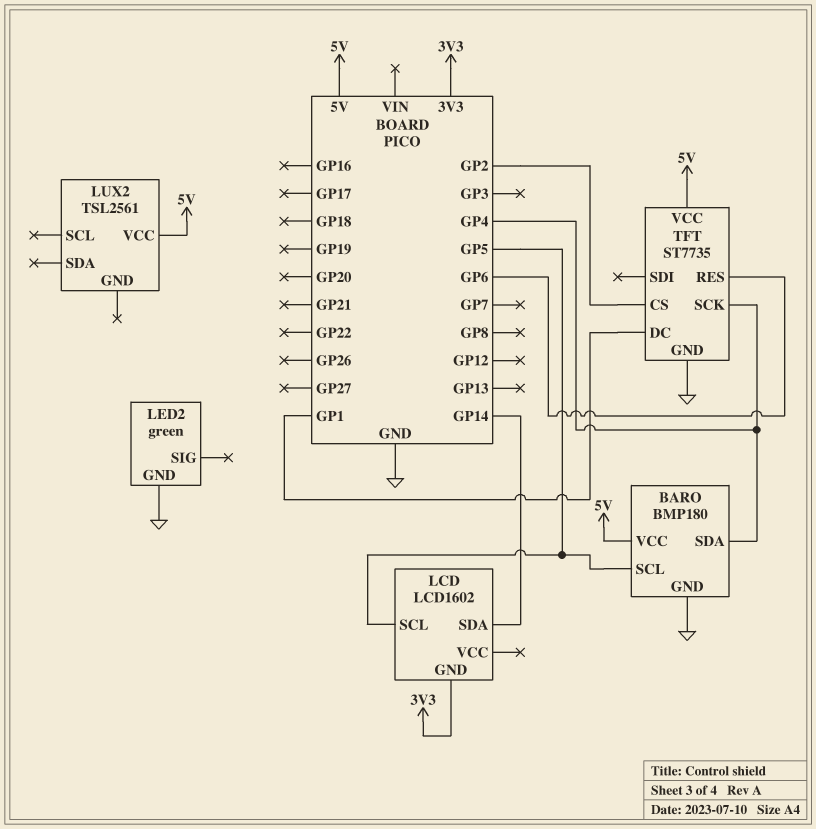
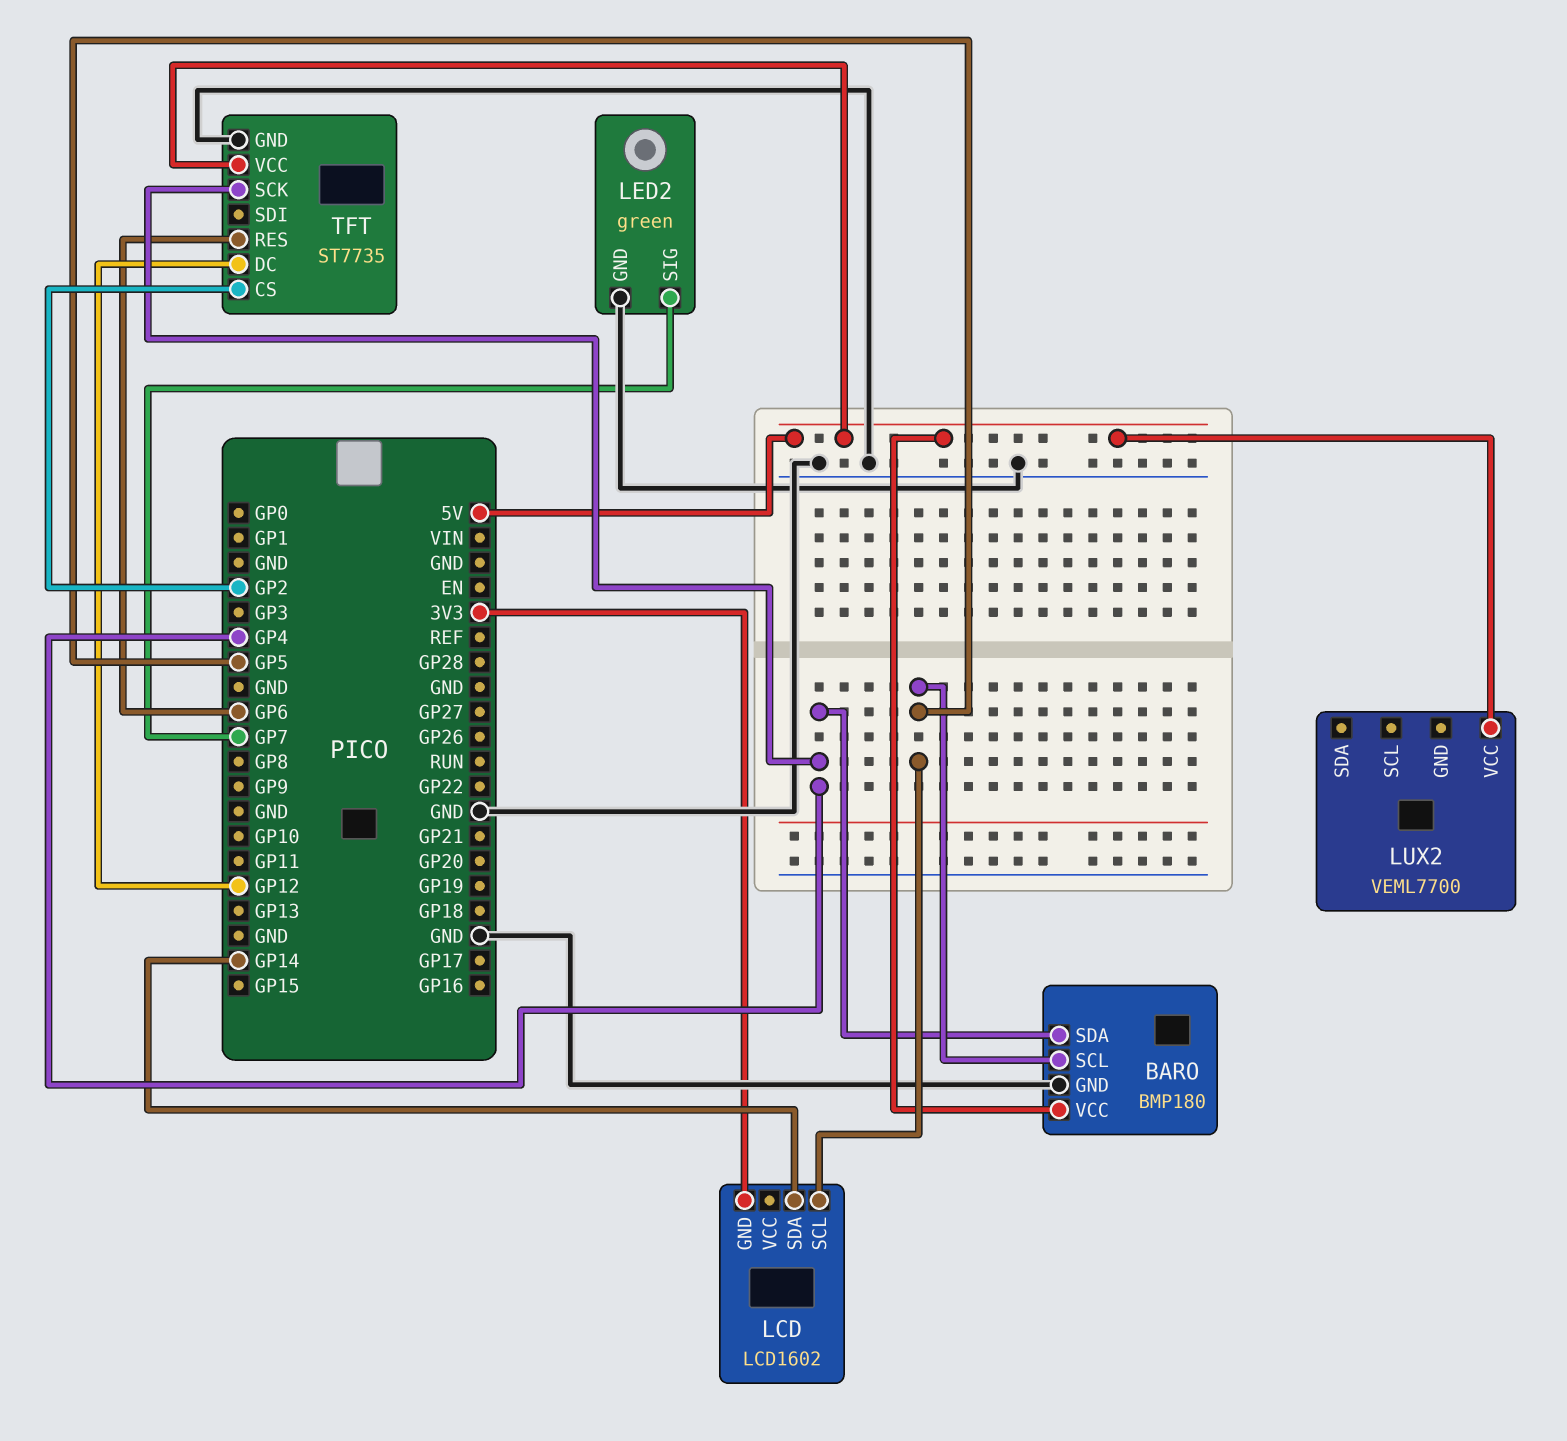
LED2 pin SIG: none -> GP7
LUX2: TSL2561 -> VEML7700
TFT pin DC: GP1 -> GP12

